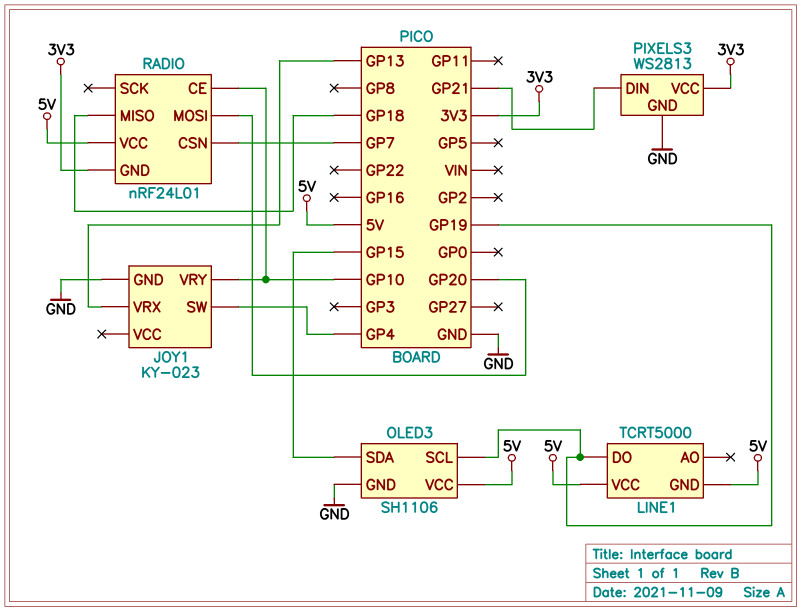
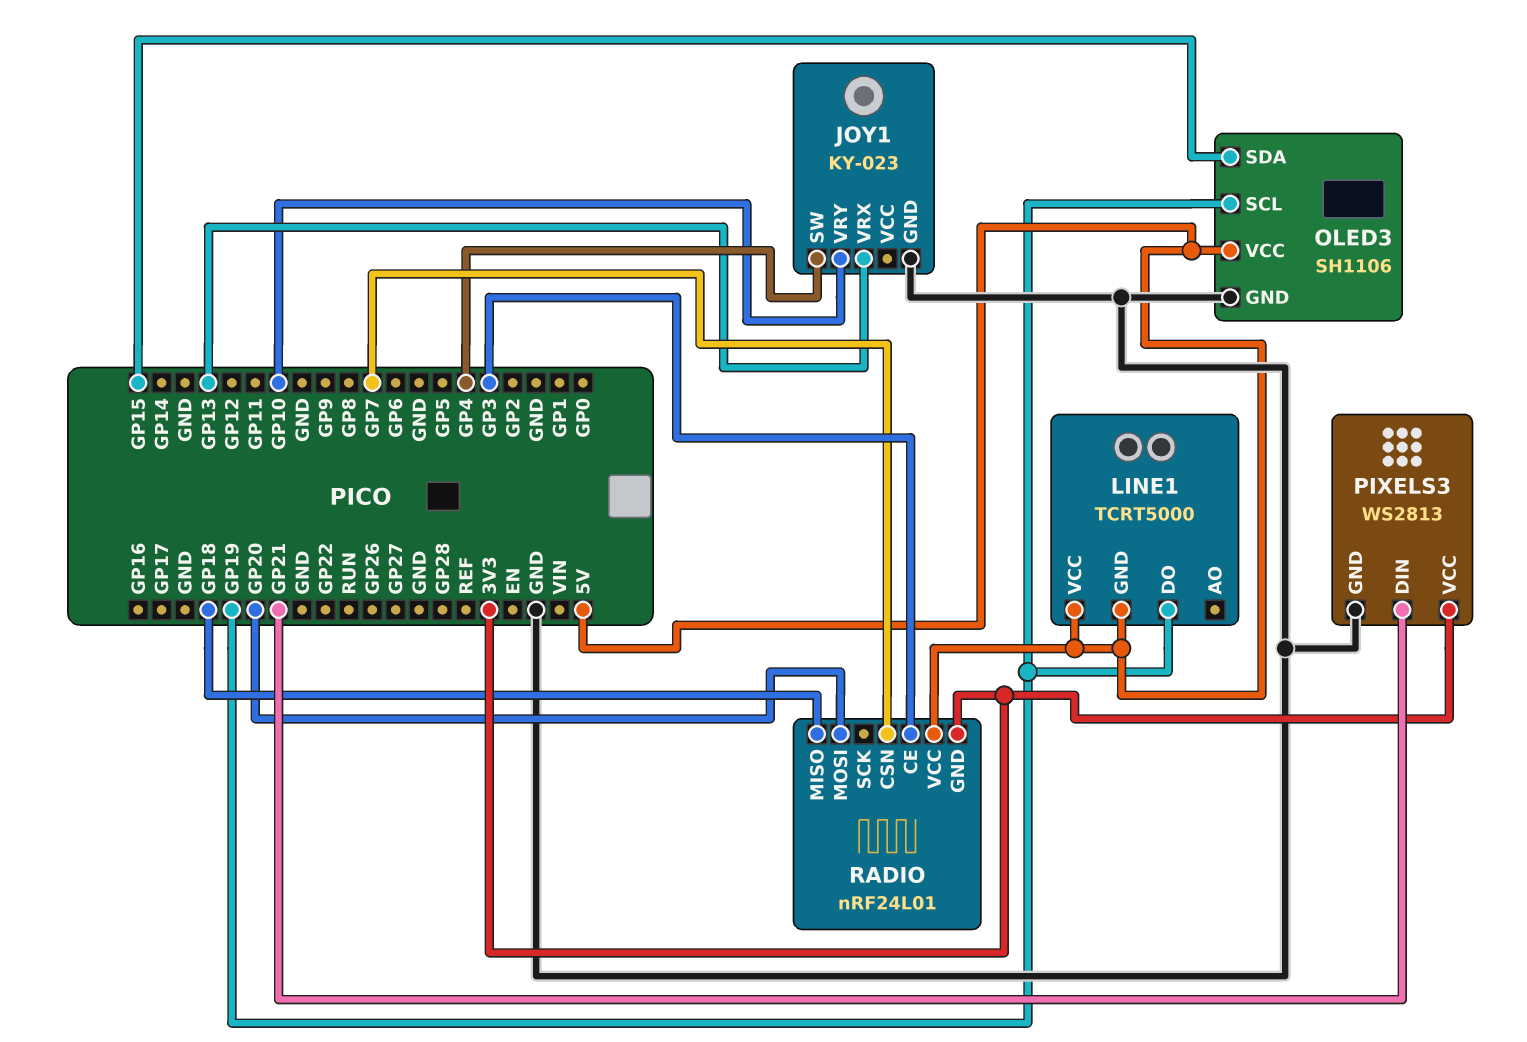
RADIO pin CE: GP10 -> GP3

